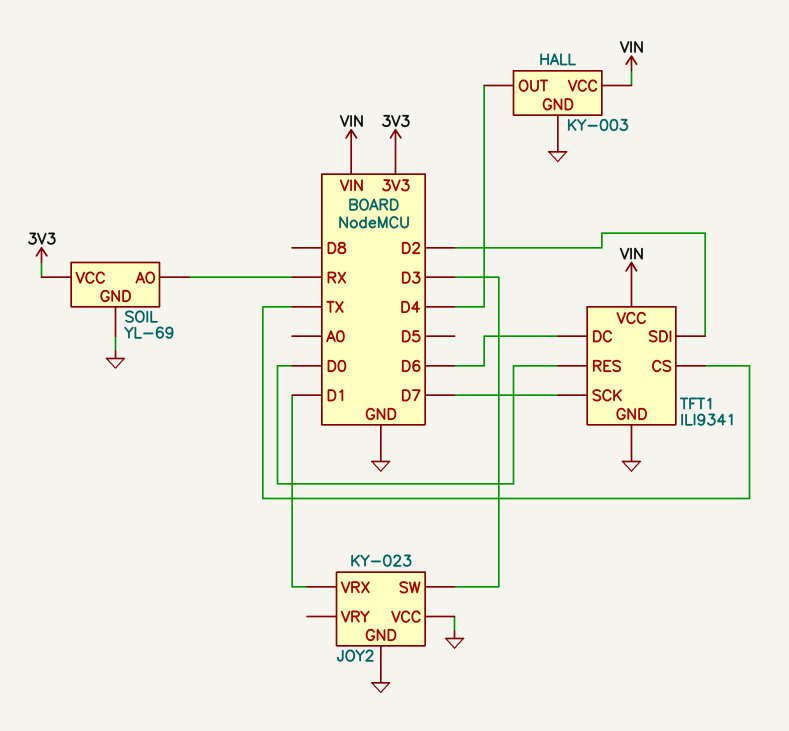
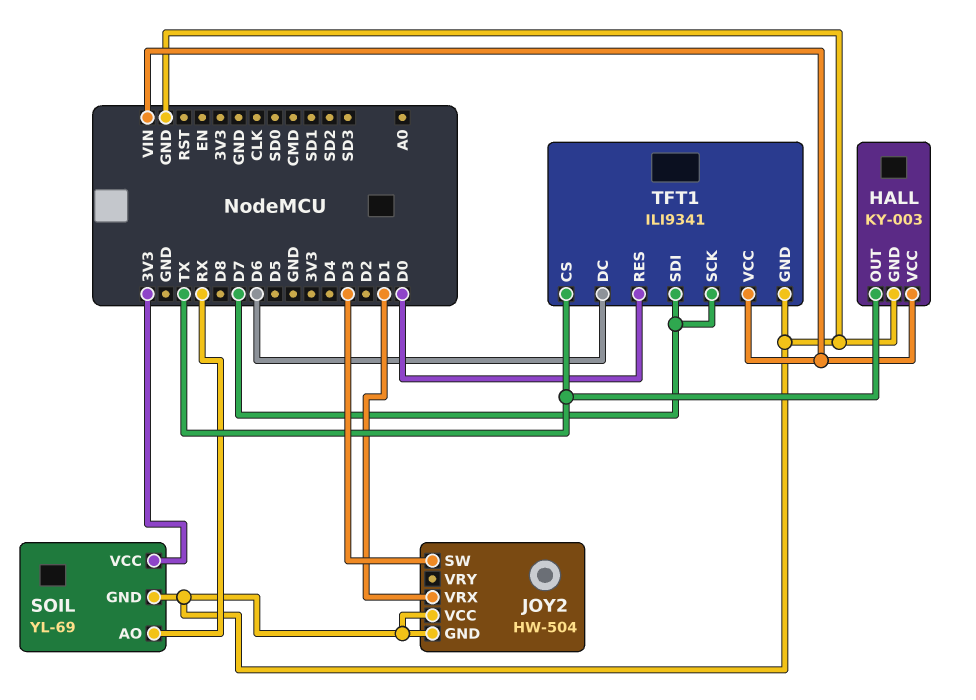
HALL pin OUT: D4 -> TX
JOY2: KY-023 -> HW-504
TFT1 pin SDI: D2 -> D7

